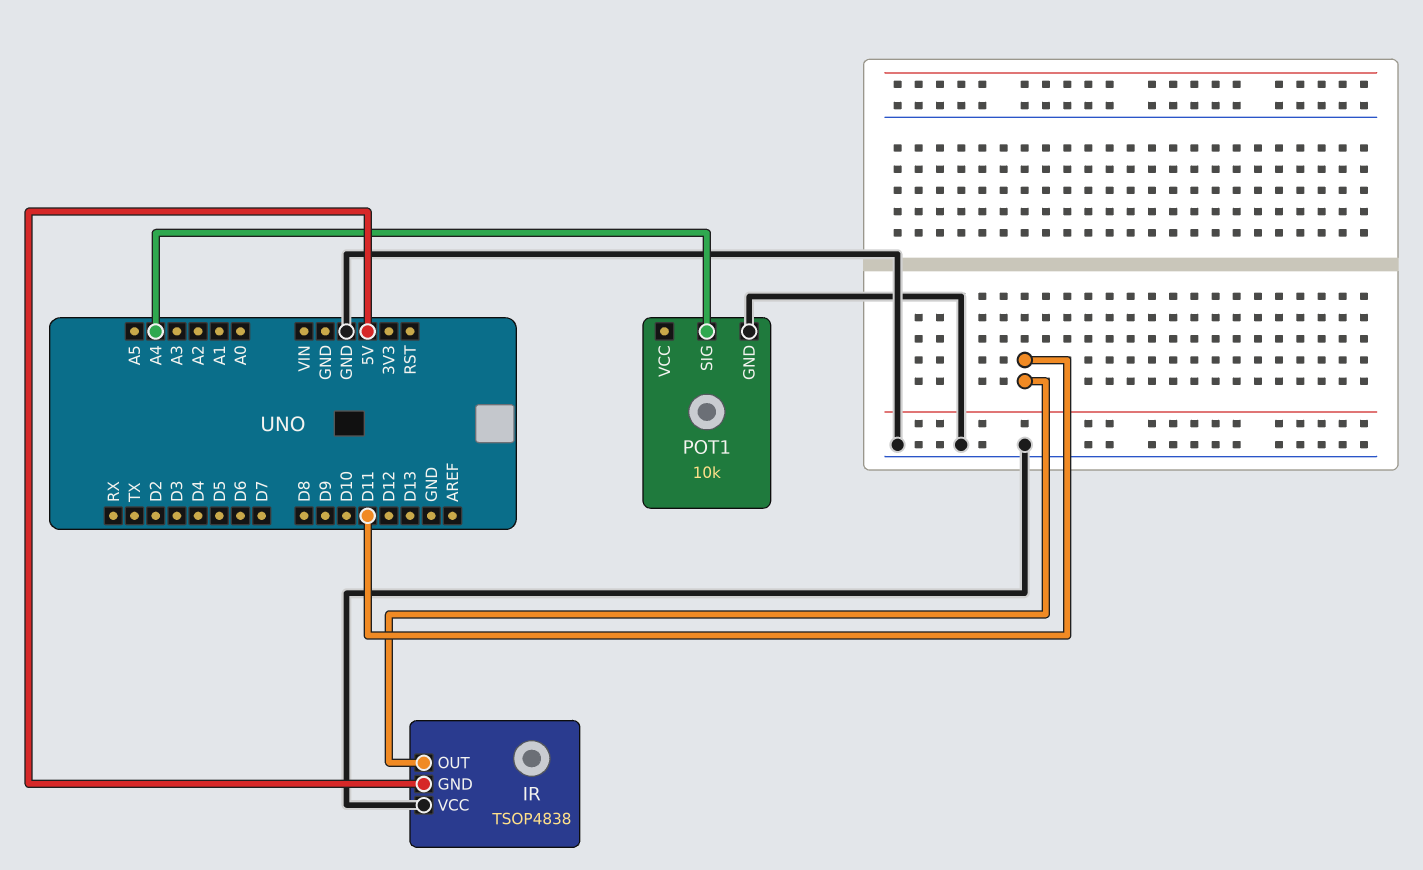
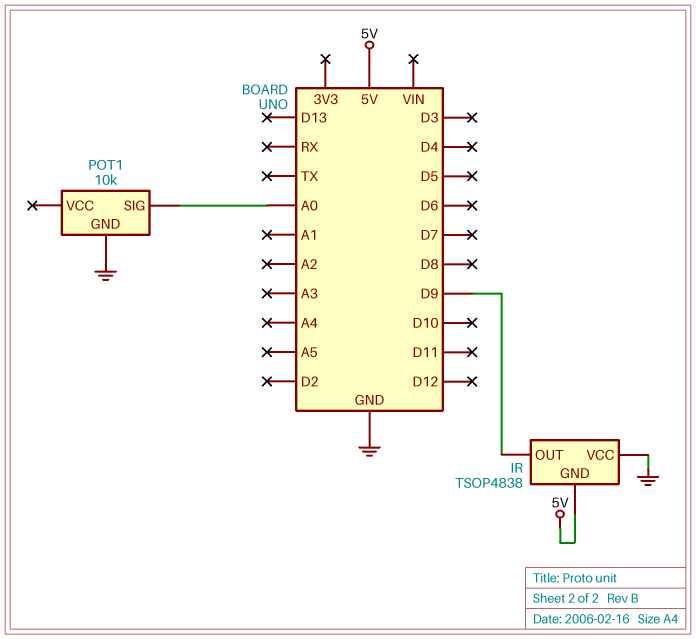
IR pin OUT: D11 -> D9
POT1 pin SIG: A4 -> A0

